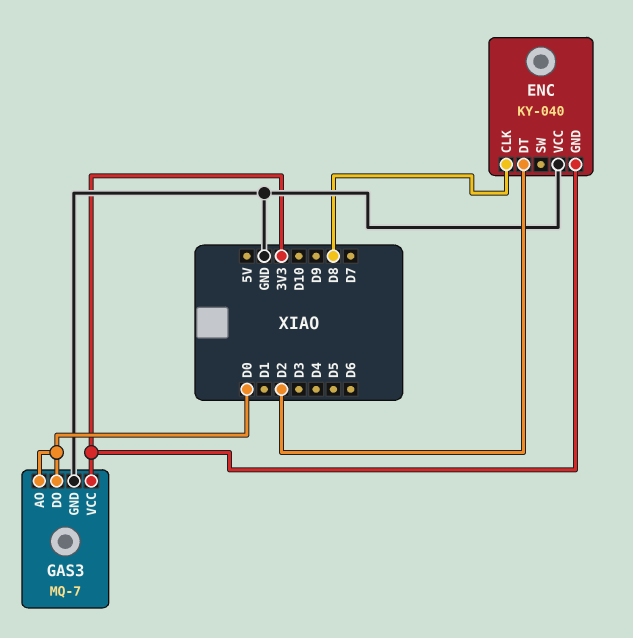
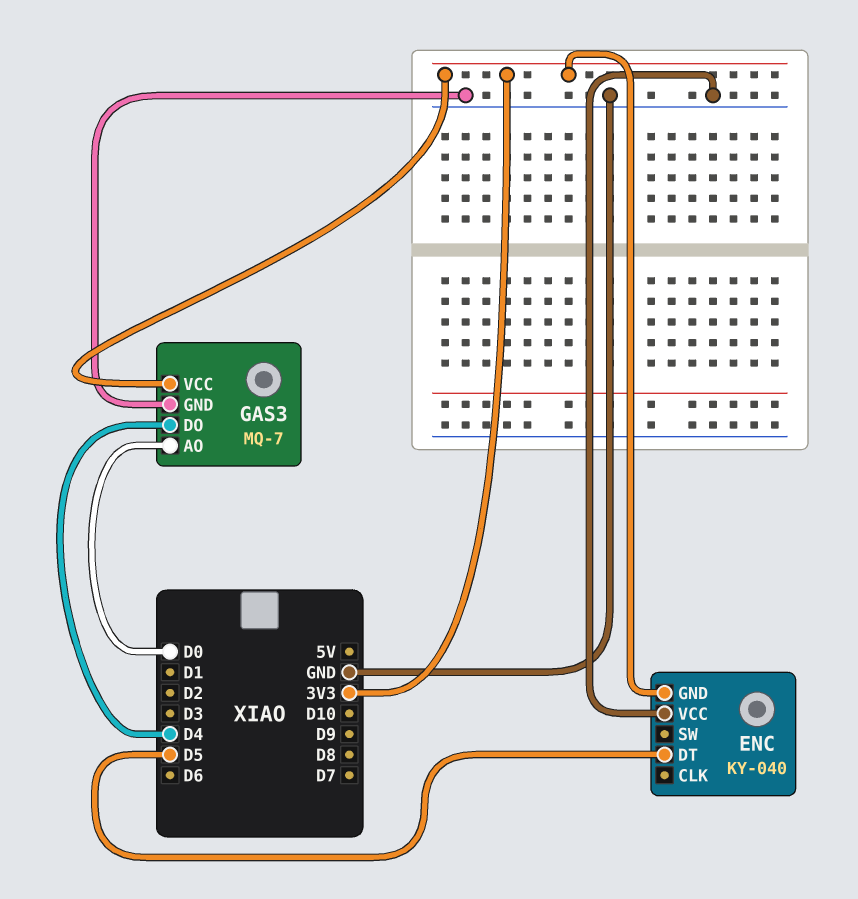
ENC pin CLK: D8 -> none
ENC pin DT: D2 -> D5
GAS3 pin DO: D0 -> D4

